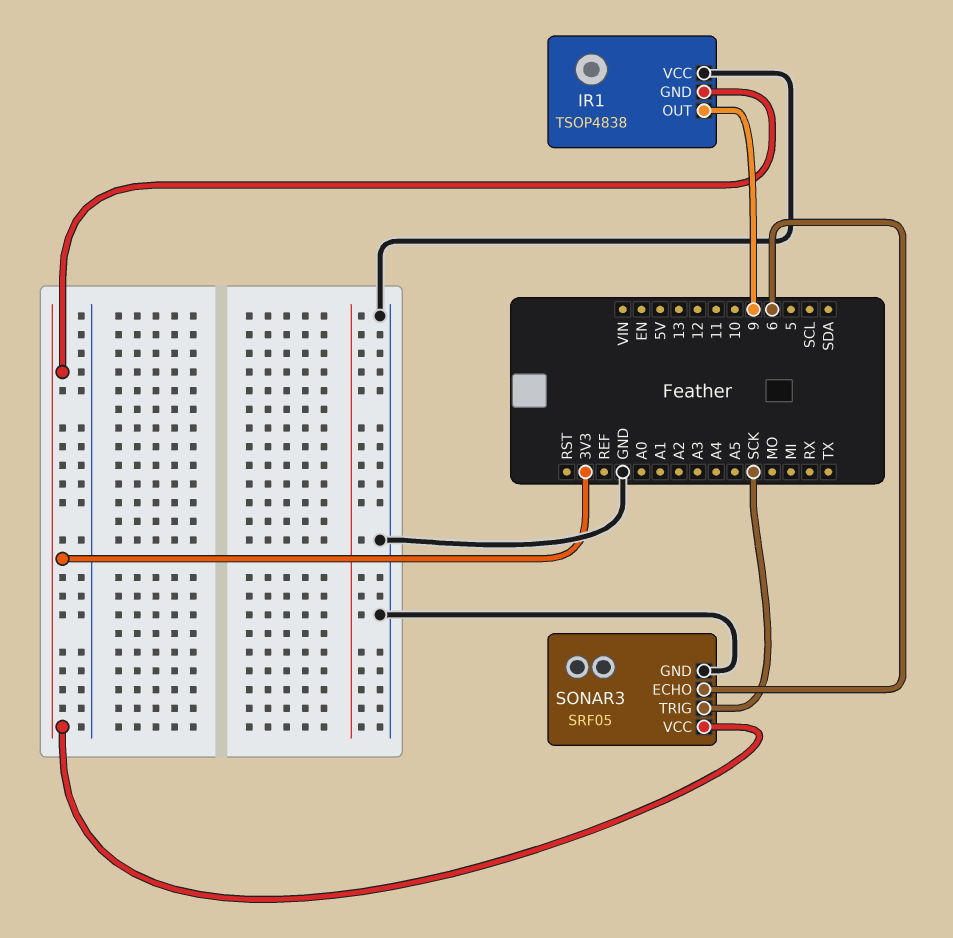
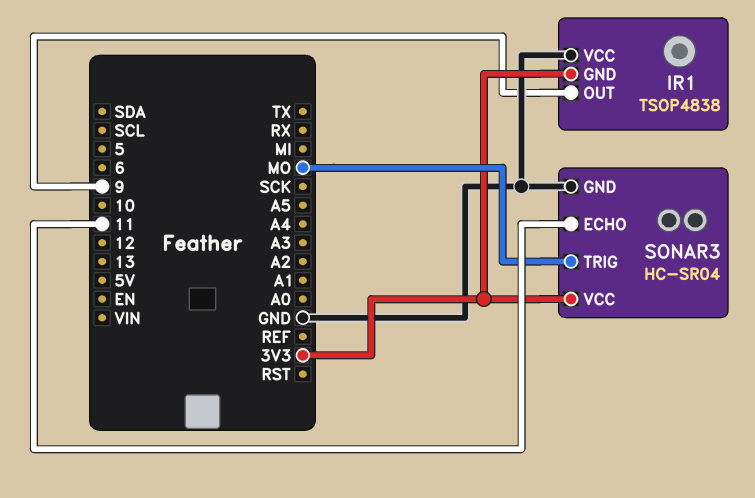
SONAR3: SRF05 -> HC-SR04
SONAR3 pin ECHO: 6 -> 11
SONAR3 pin TRIG: SCK -> MO

